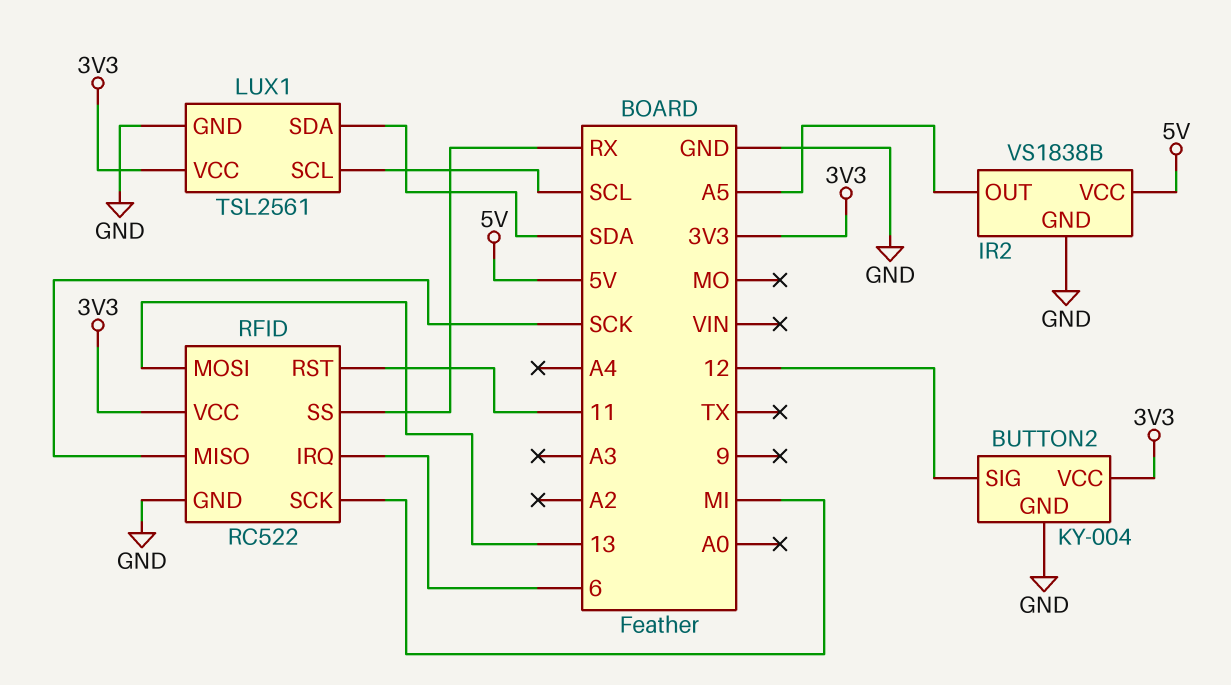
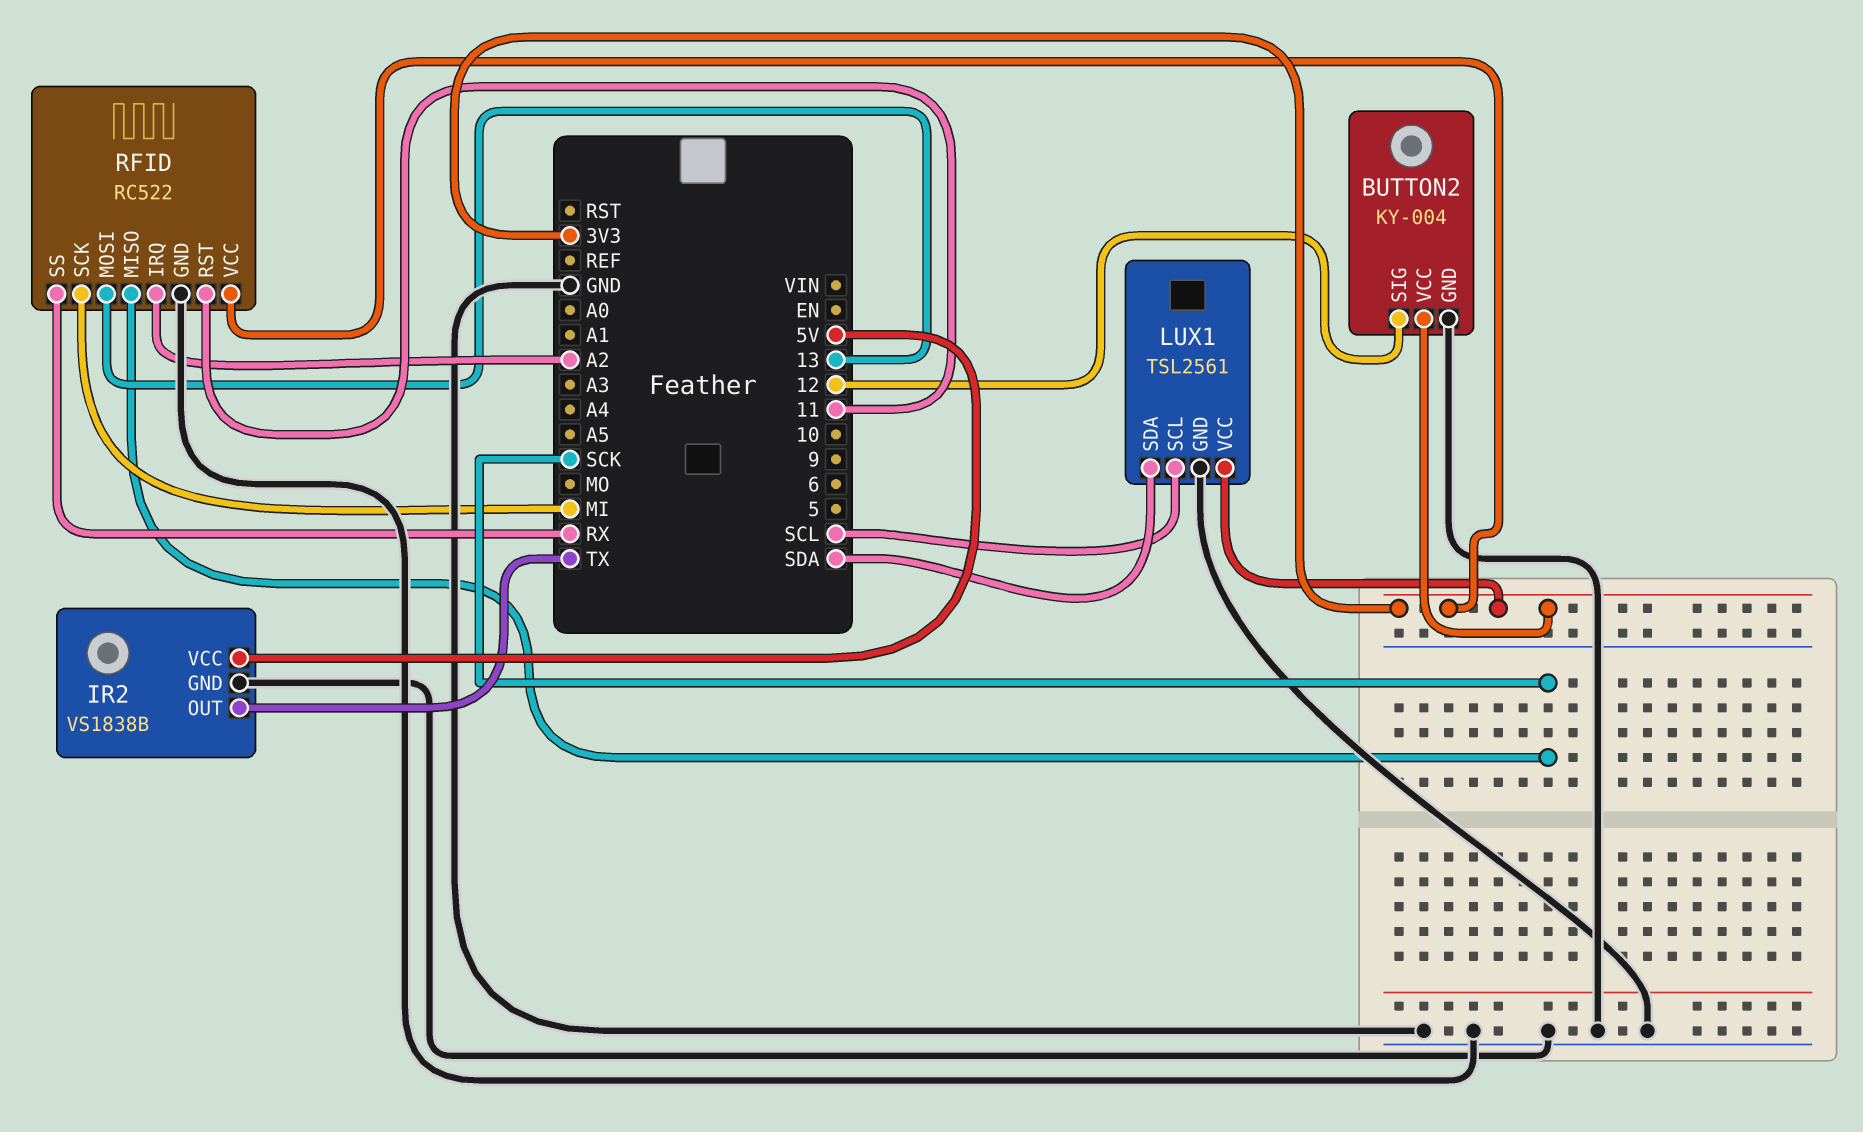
IR2 pin OUT: A5 -> TX
RFID pin IRQ: 6 -> A2

